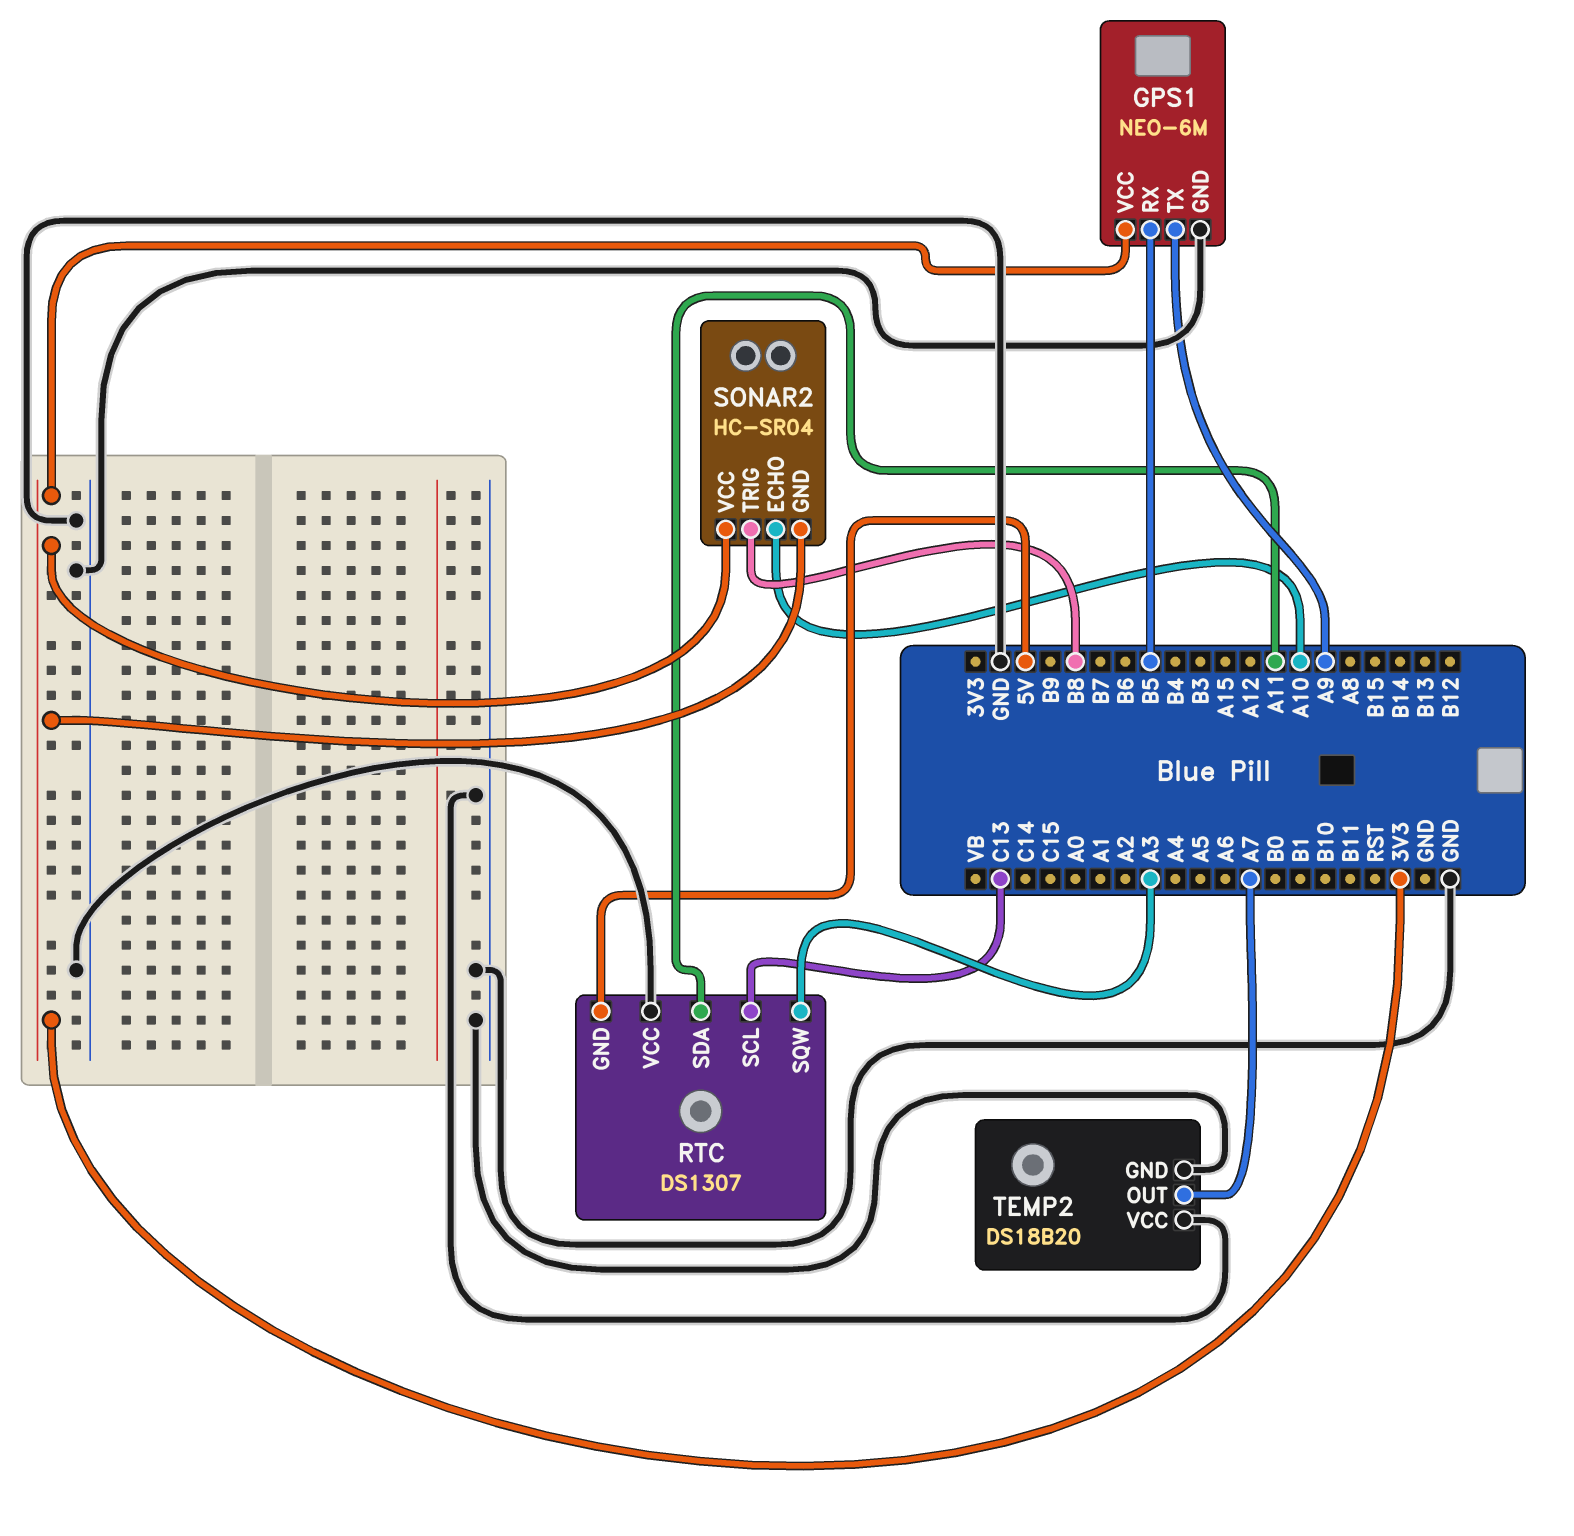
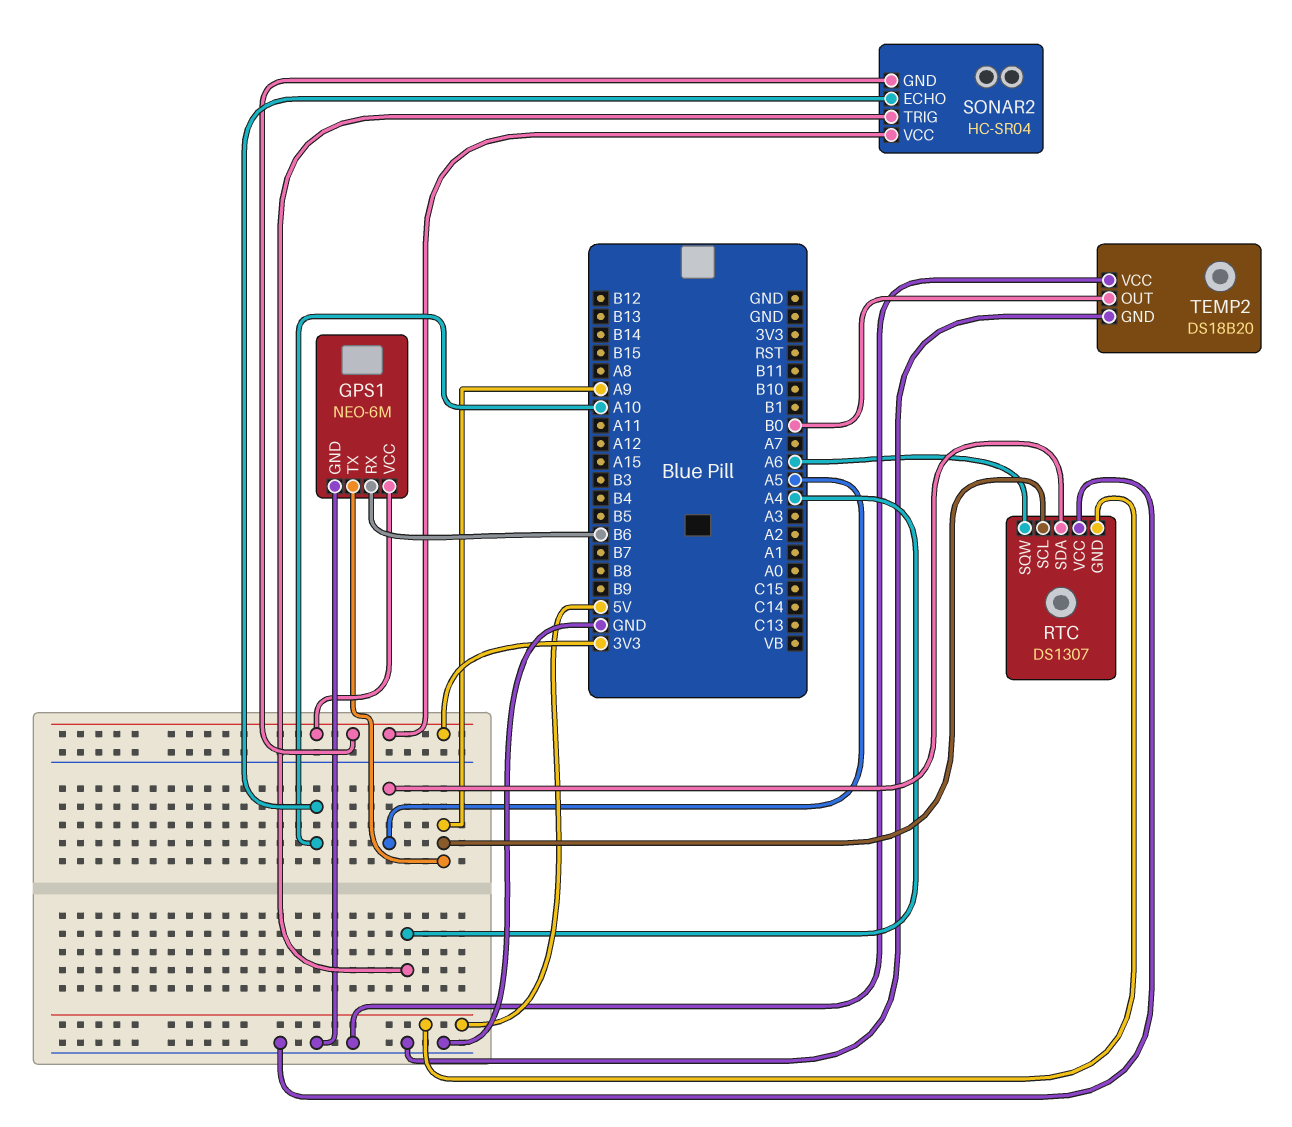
GPS1 pin RX: B5 -> B6
RTC pin SCL: C13 -> A9
RTC pin SDA: A11 -> A5
RTC pin SQW: A3 -> A6
SONAR2 pin TRIG: B8 -> A4
TEMP2 pin OUT: A7 -> B0

